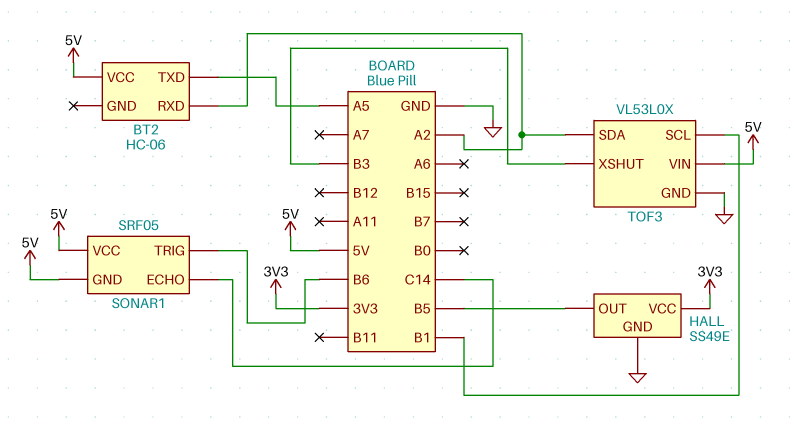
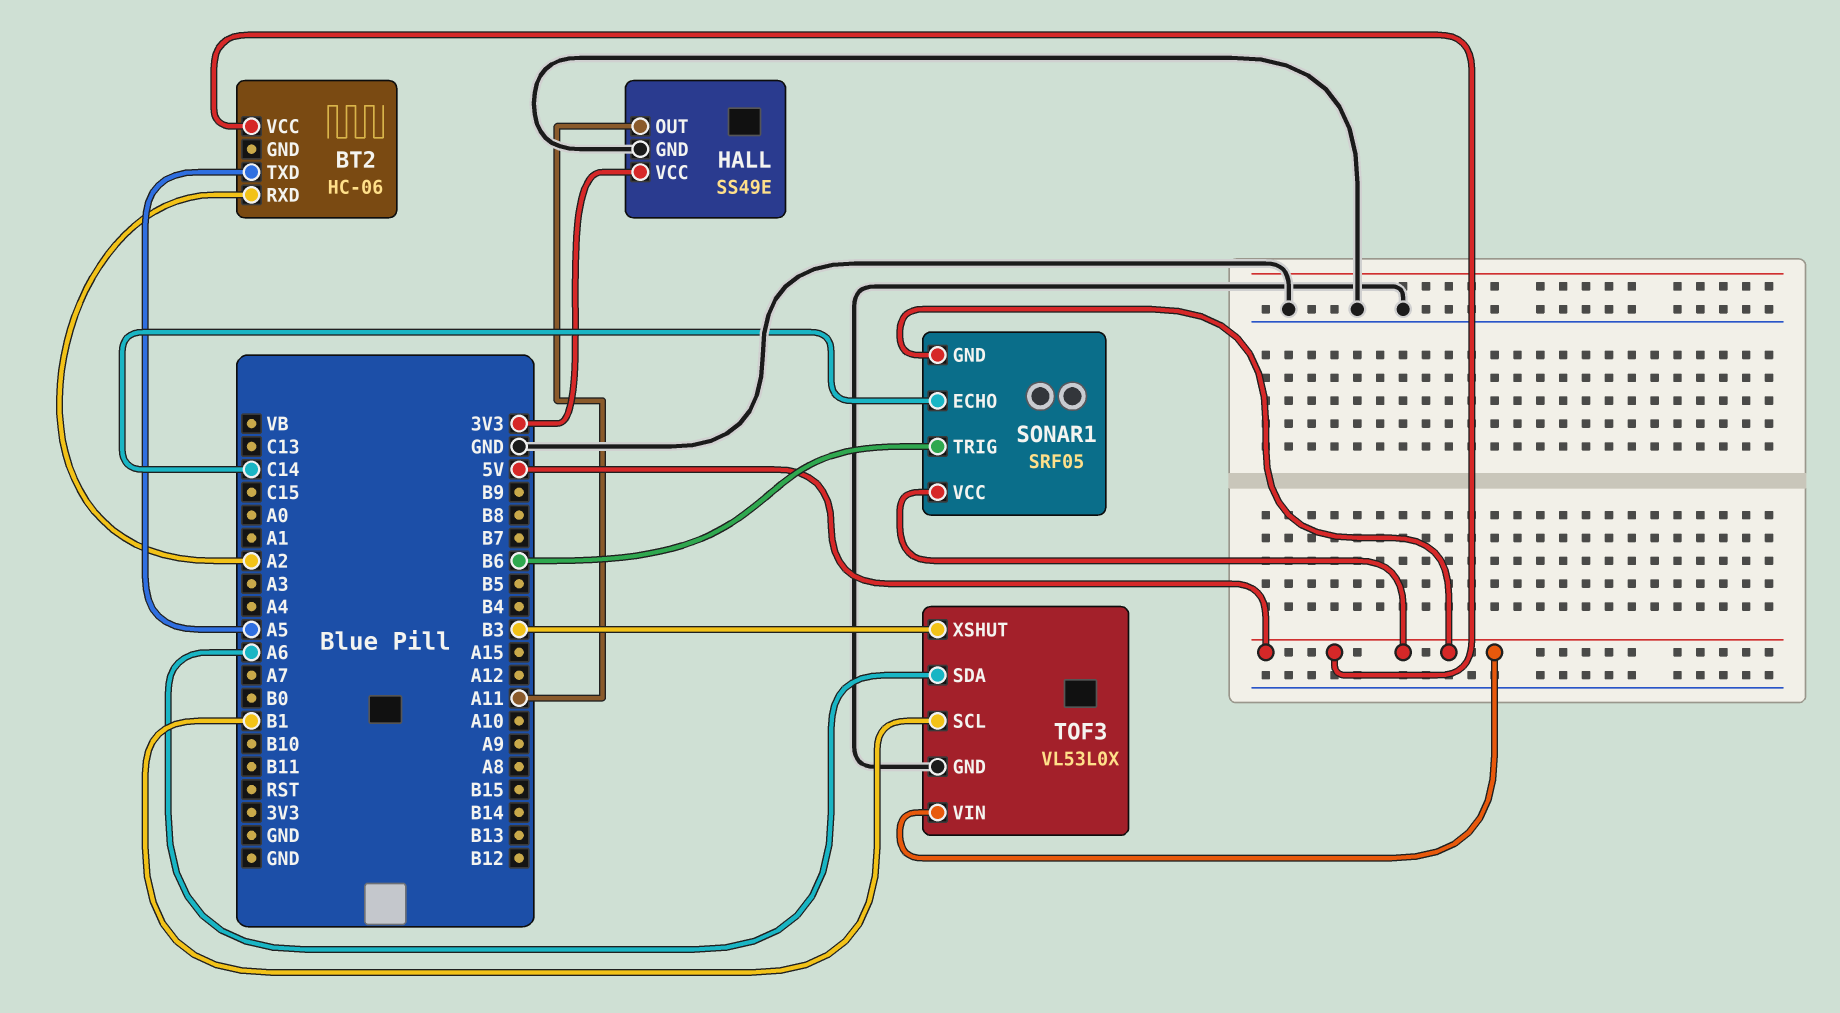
HALL pin OUT: B5 -> A11
TOF3 pin SDA: A2 -> A6

